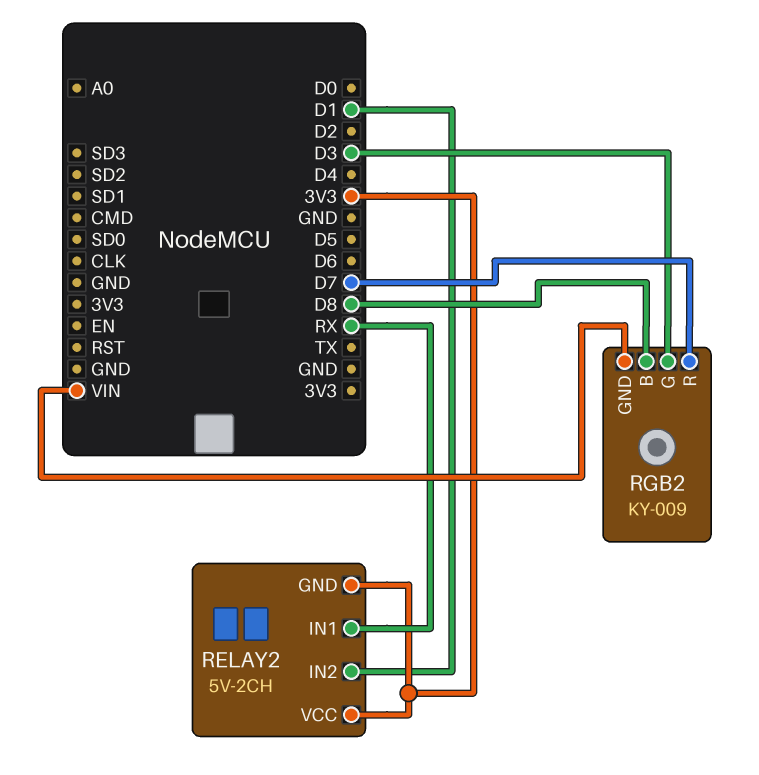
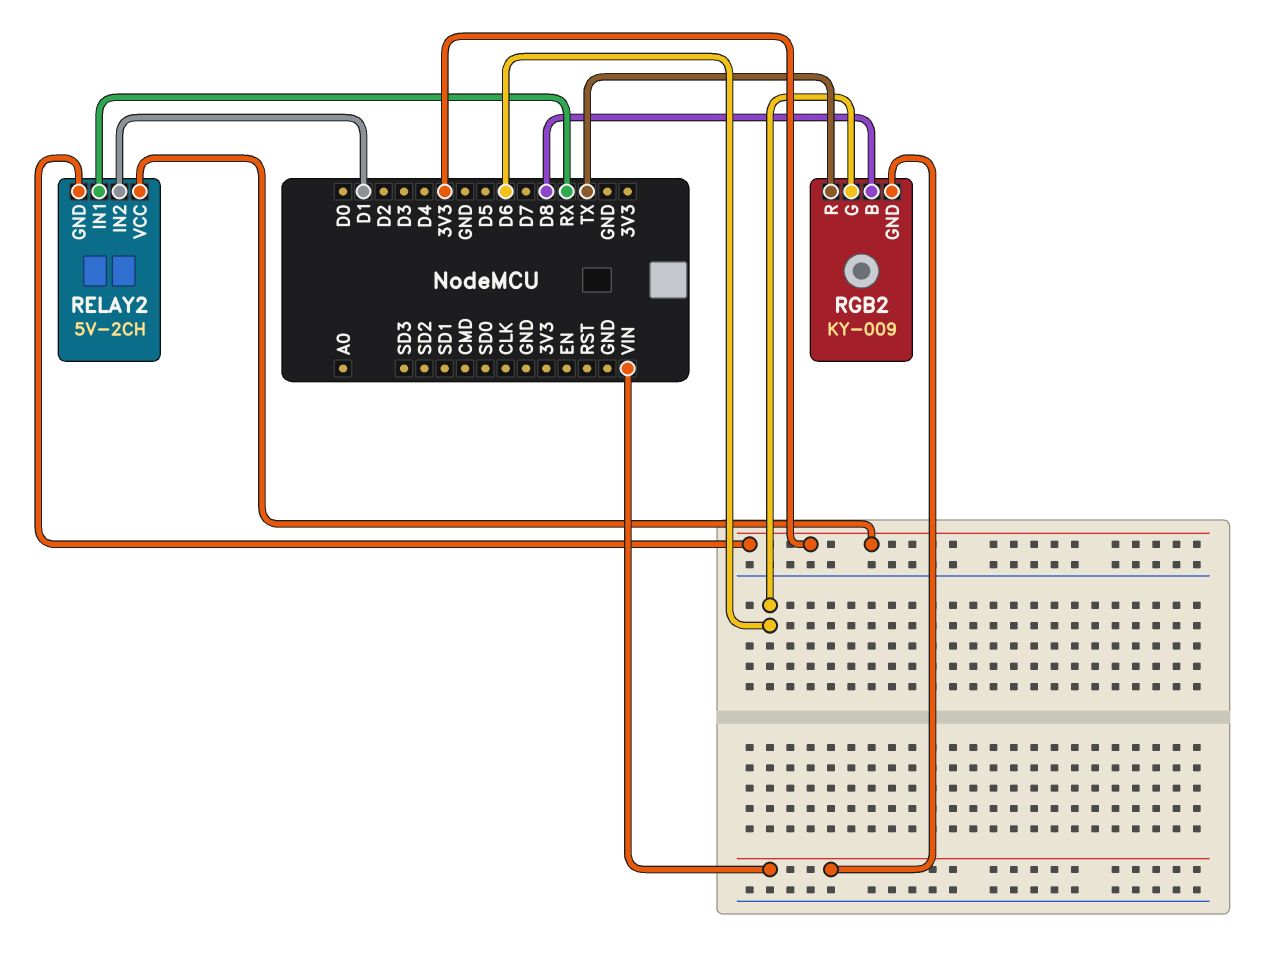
RGB2 pin G: D3 -> D6
RGB2 pin R: D7 -> TX

